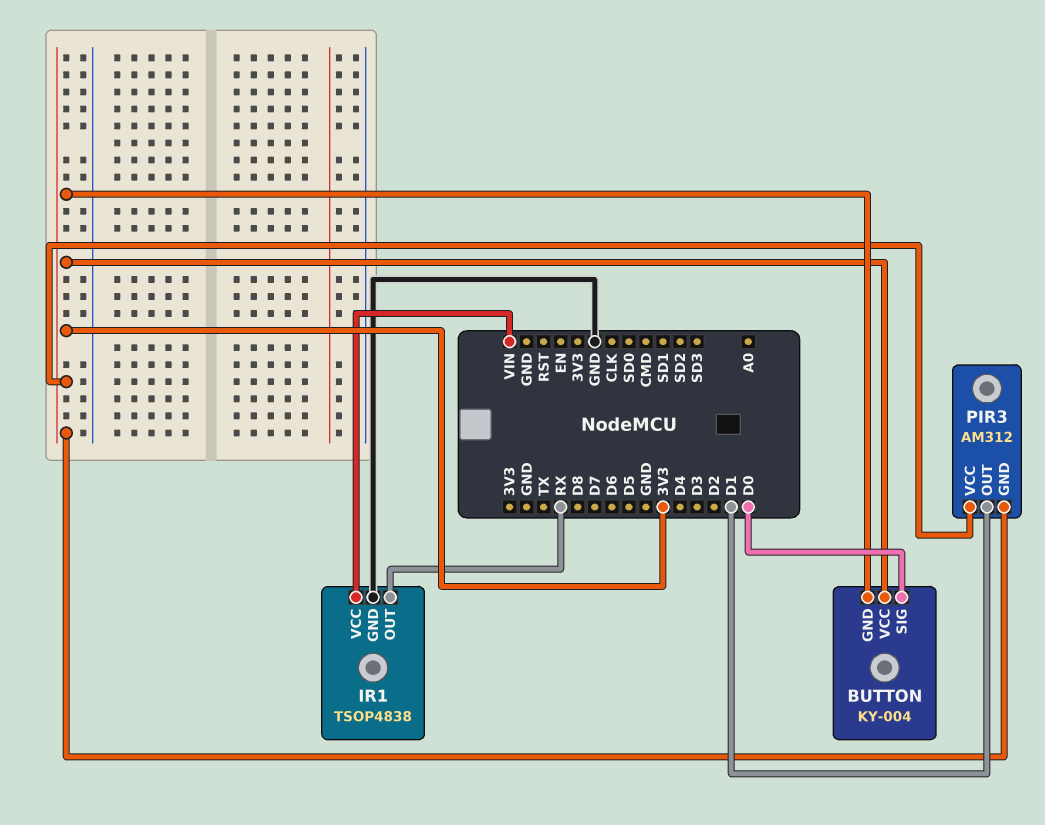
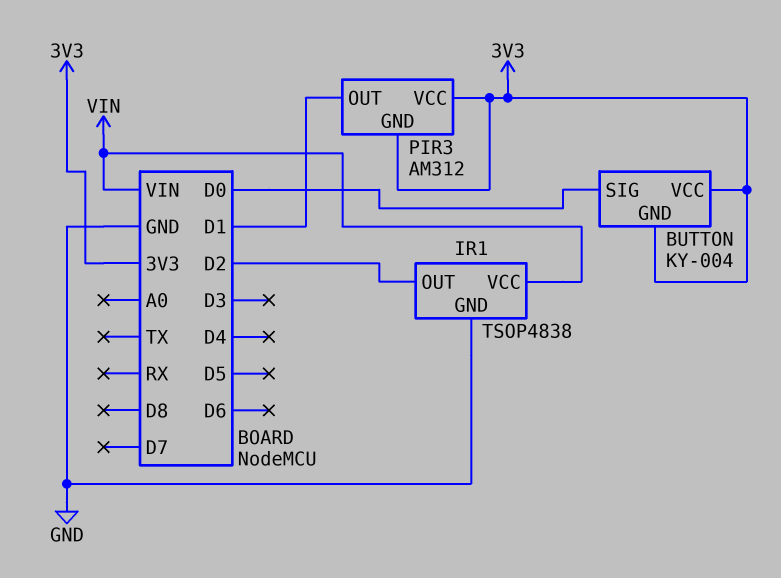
IR1 pin OUT: RX -> D2

